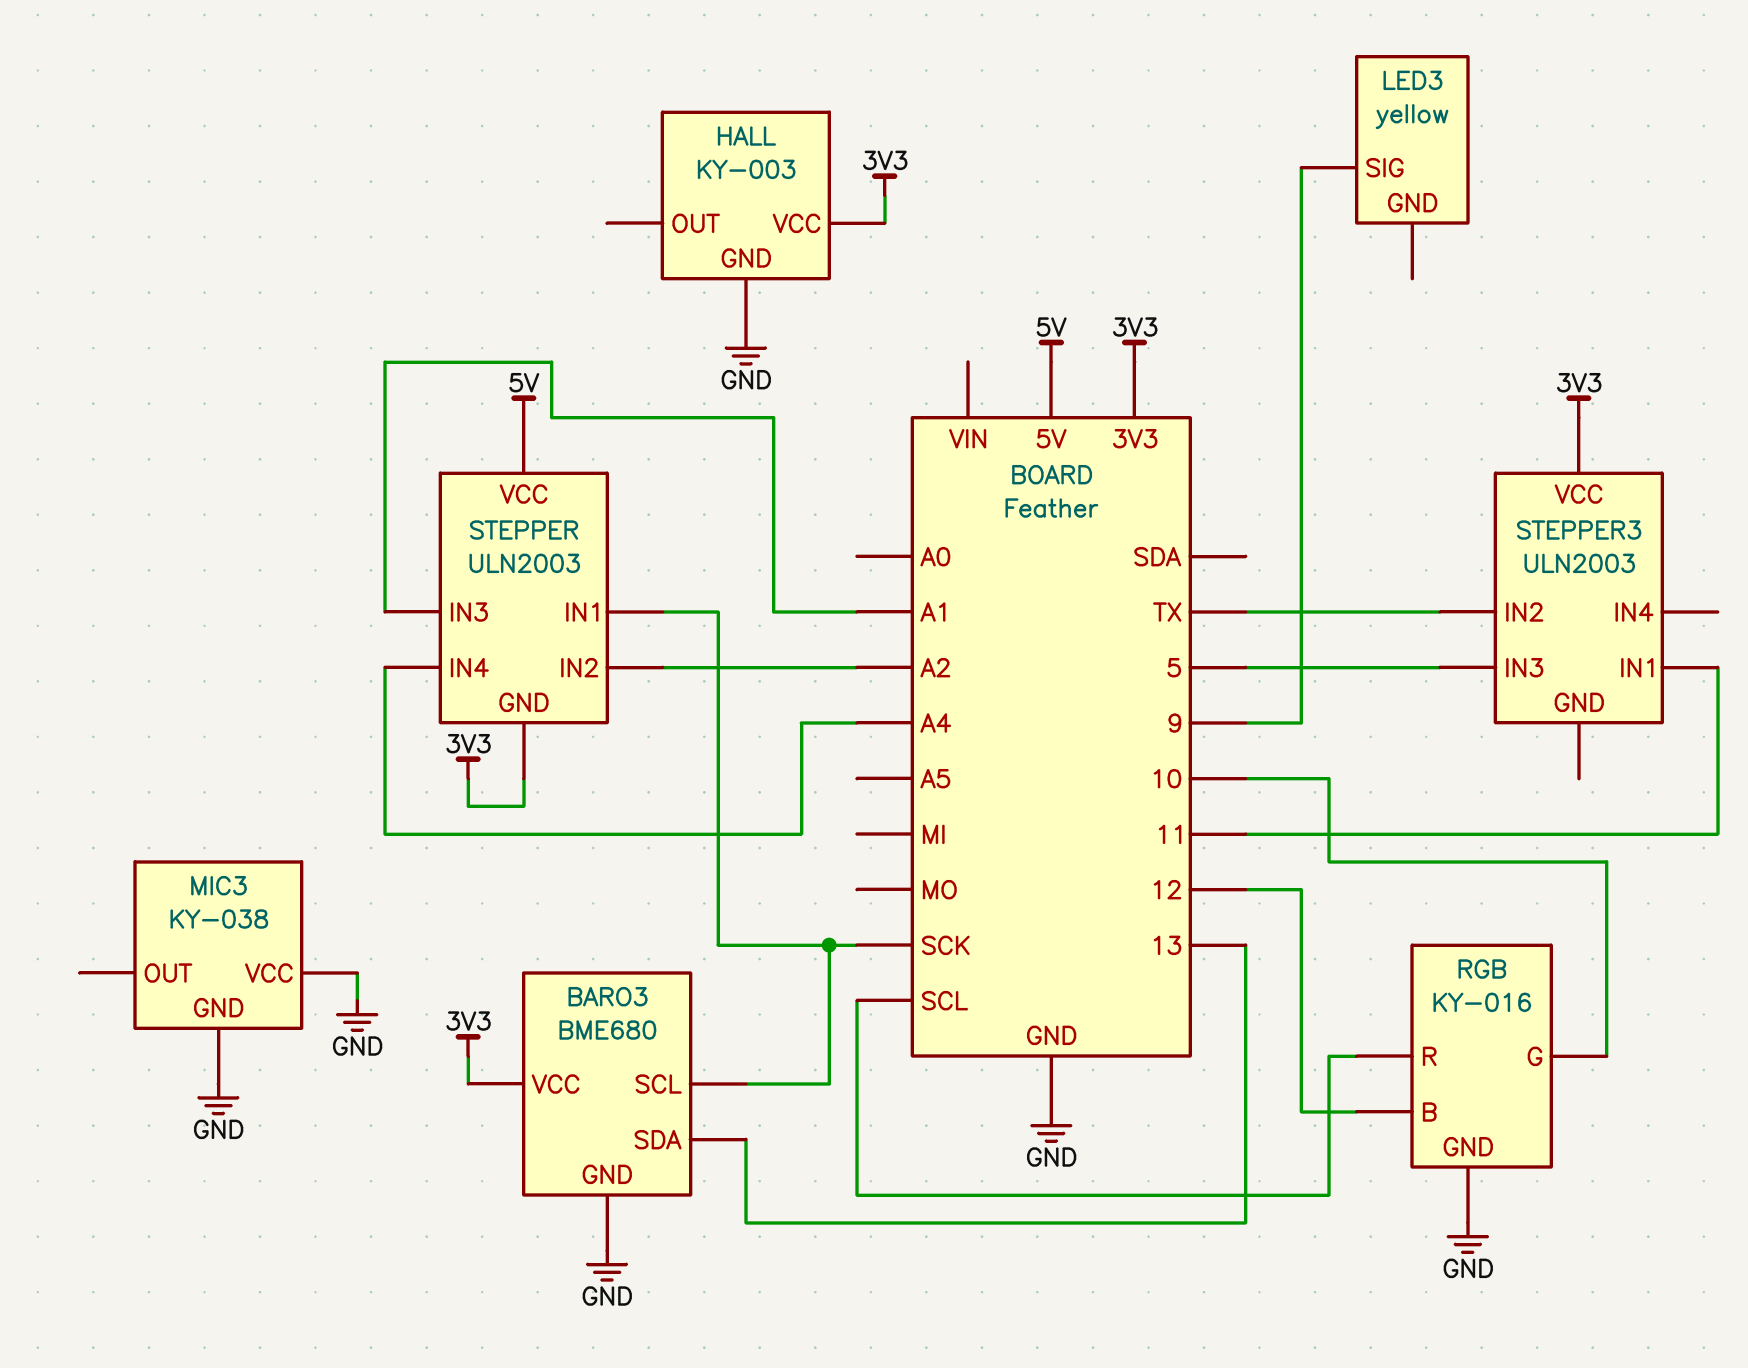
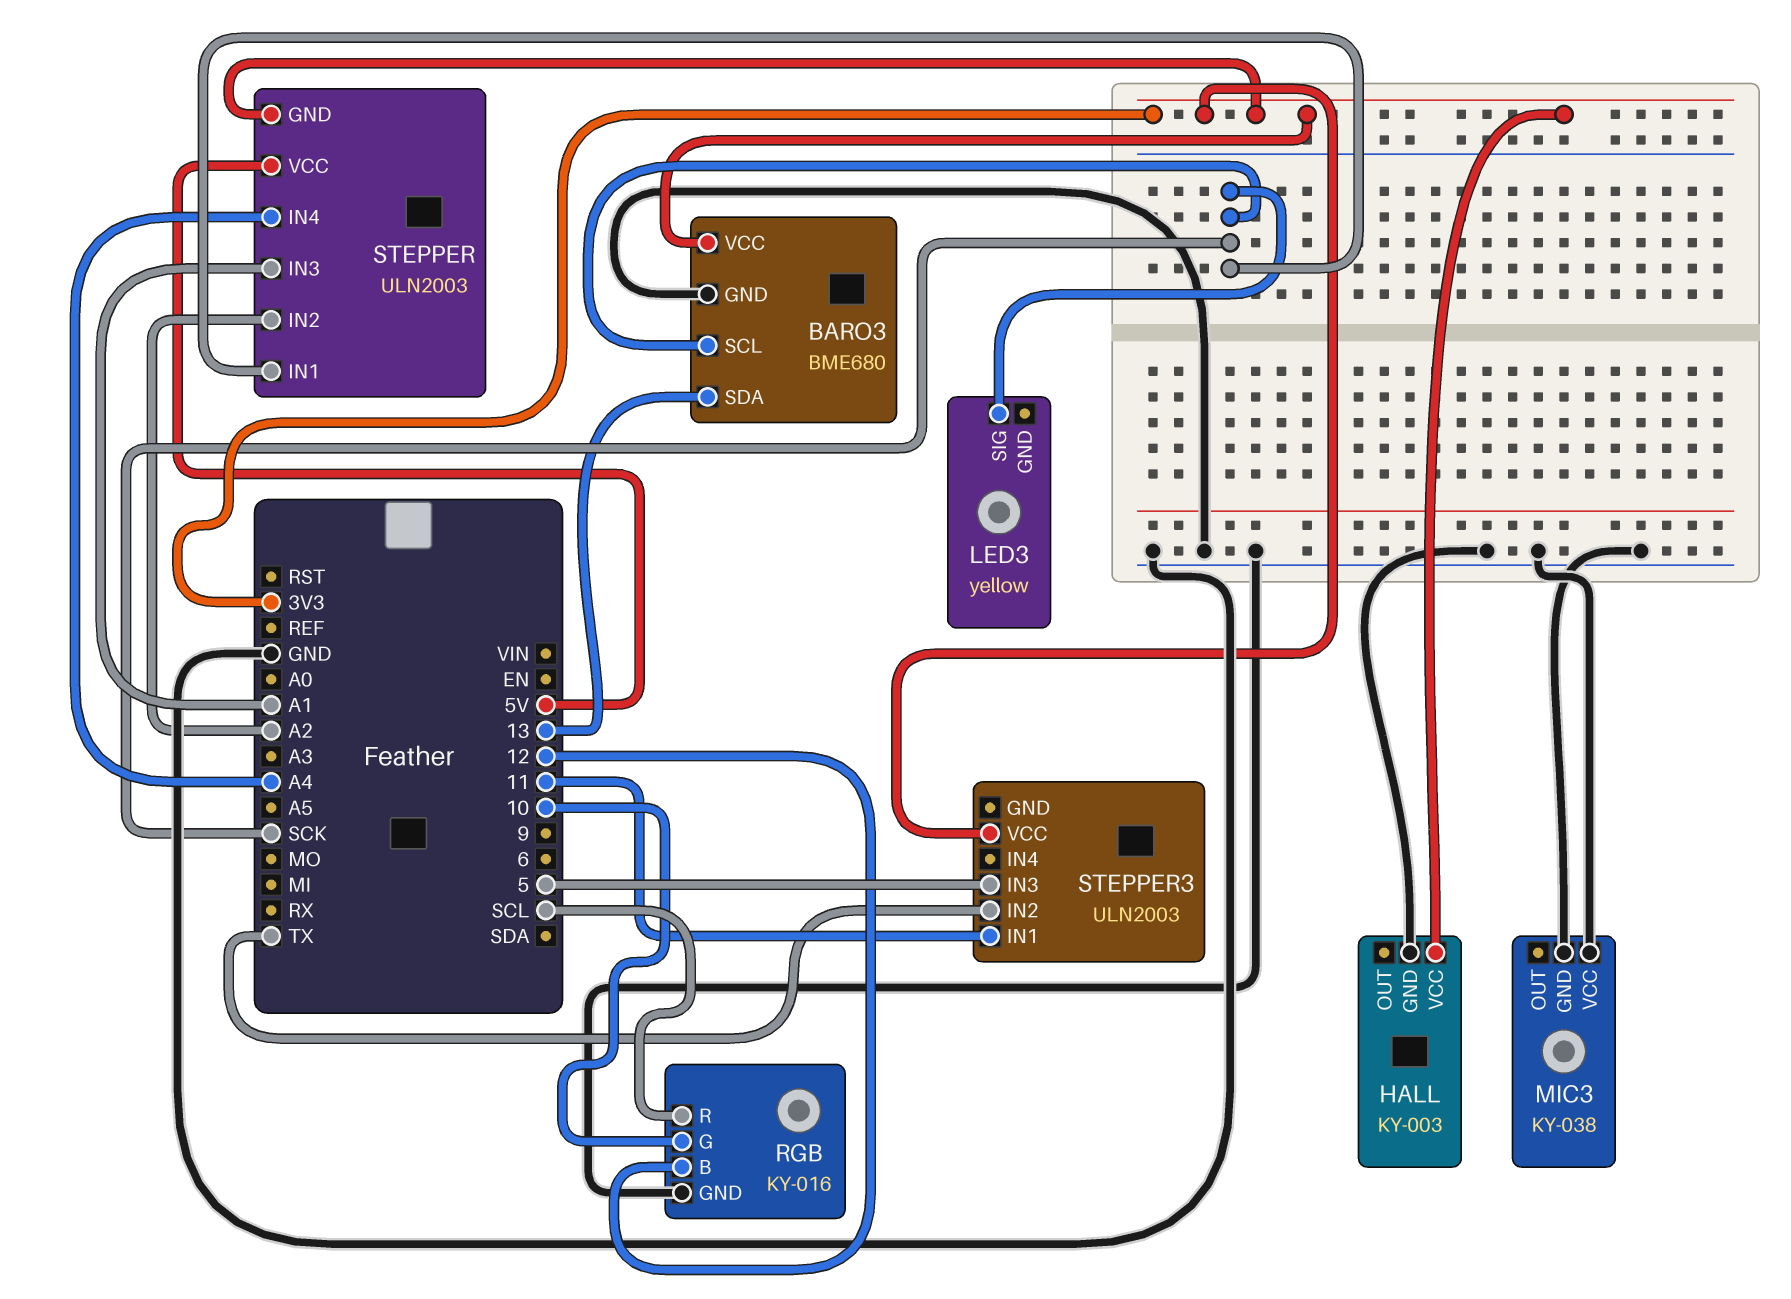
LED3 pin SIG: 9 -> SCK

